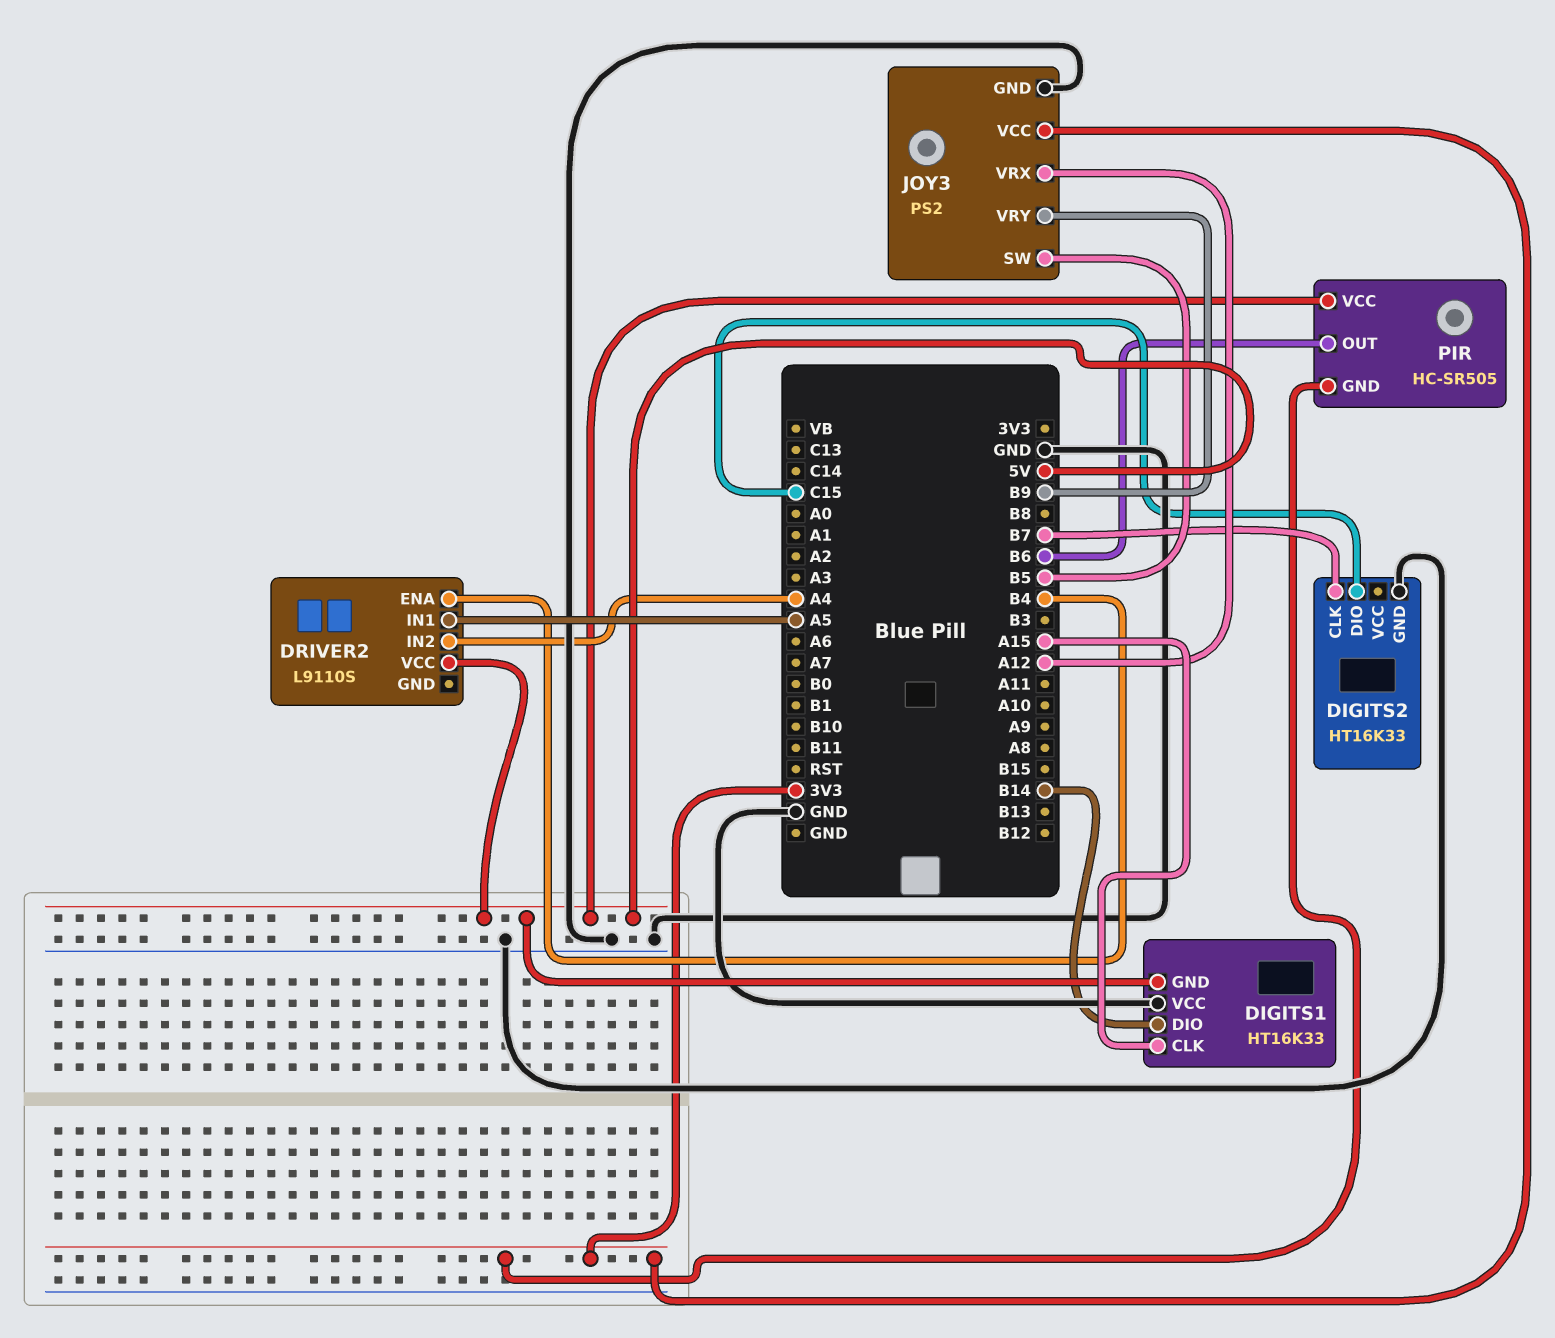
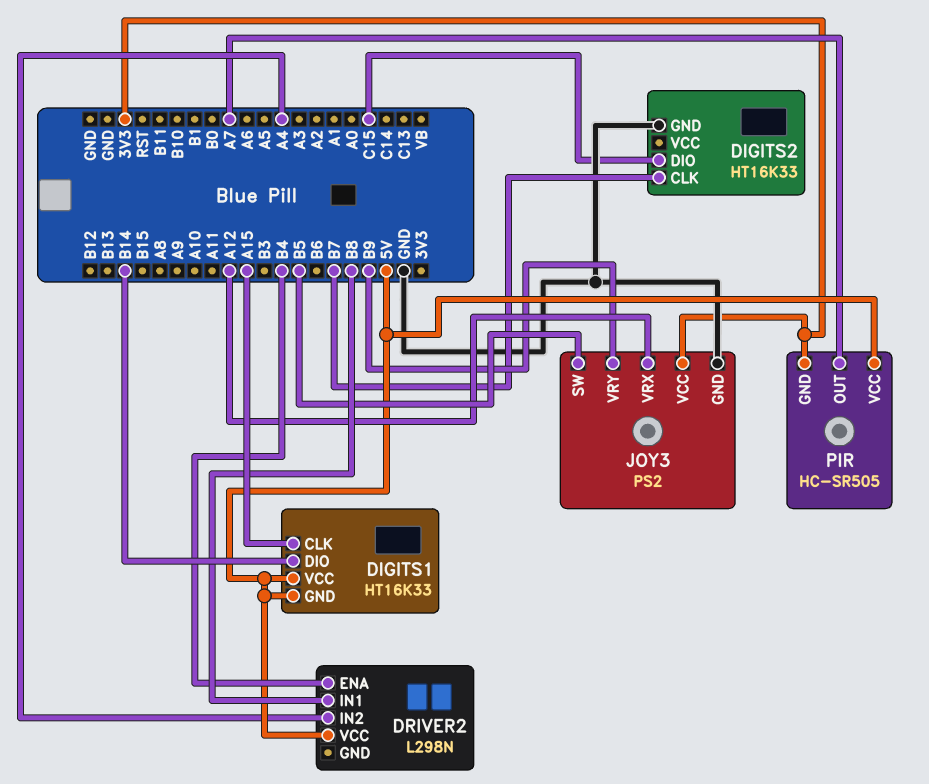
DIGITS1 pin VCC: GND -> 5V
DRIVER2: L9110S -> L298N
DRIVER2 pin IN1: A5 -> B8
PIR pin OUT: B6 -> A7

